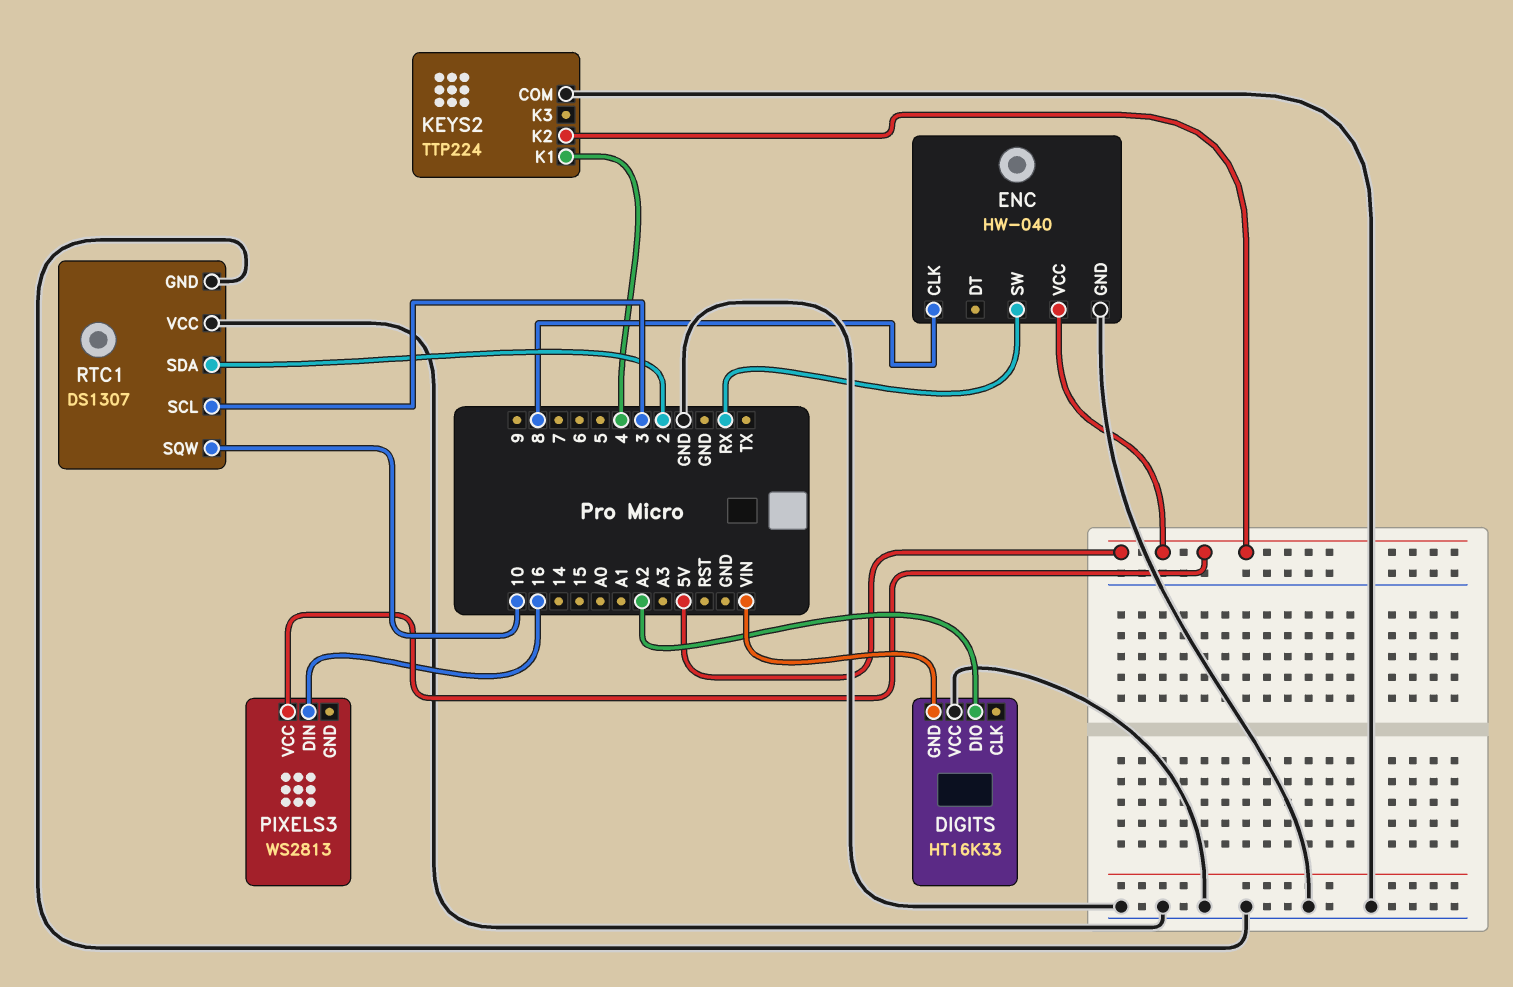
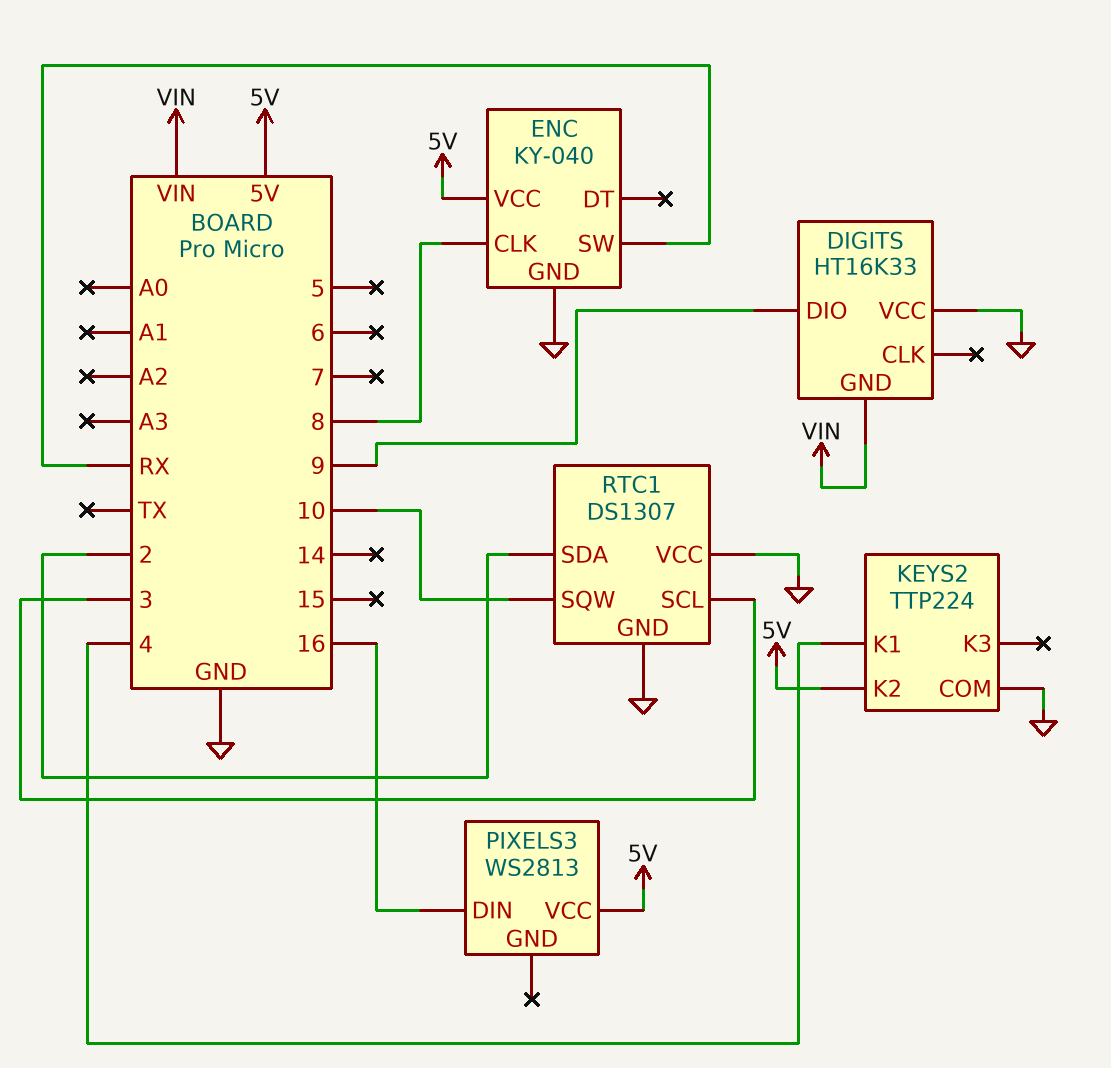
DIGITS pin DIO: A2 -> 9
ENC: HW-040 -> KY-040

